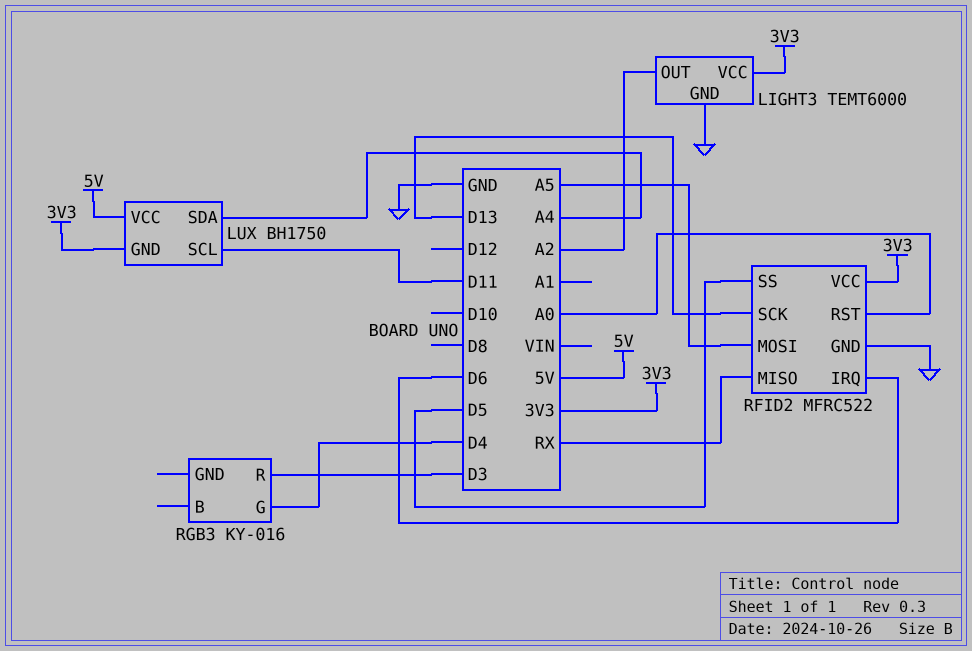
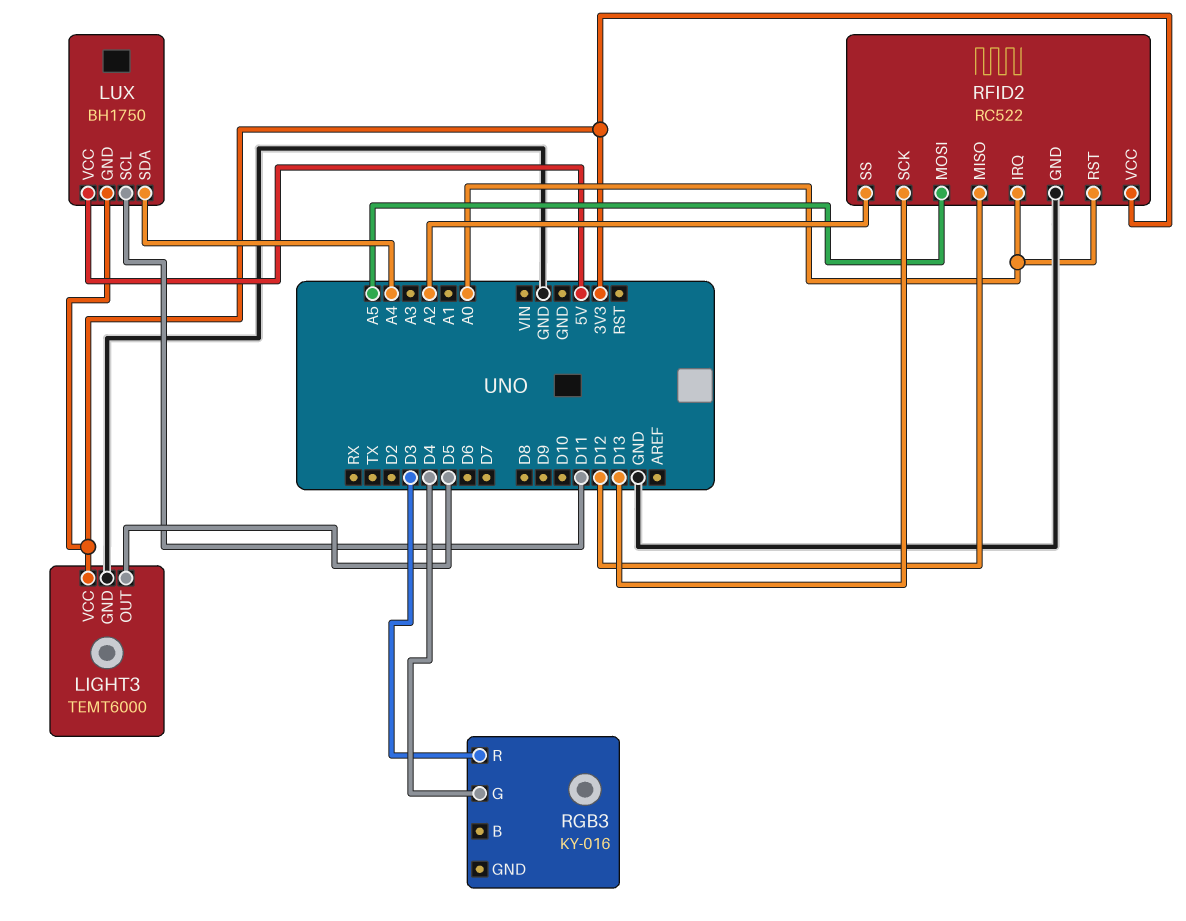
LIGHT3 pin OUT: A2 -> D5
RFID2: MFRC522 -> RC522
RFID2 pin IRQ: D6 -> A0
RFID2 pin MISO: RX -> D12
RFID2 pin SS: D5 -> A2

